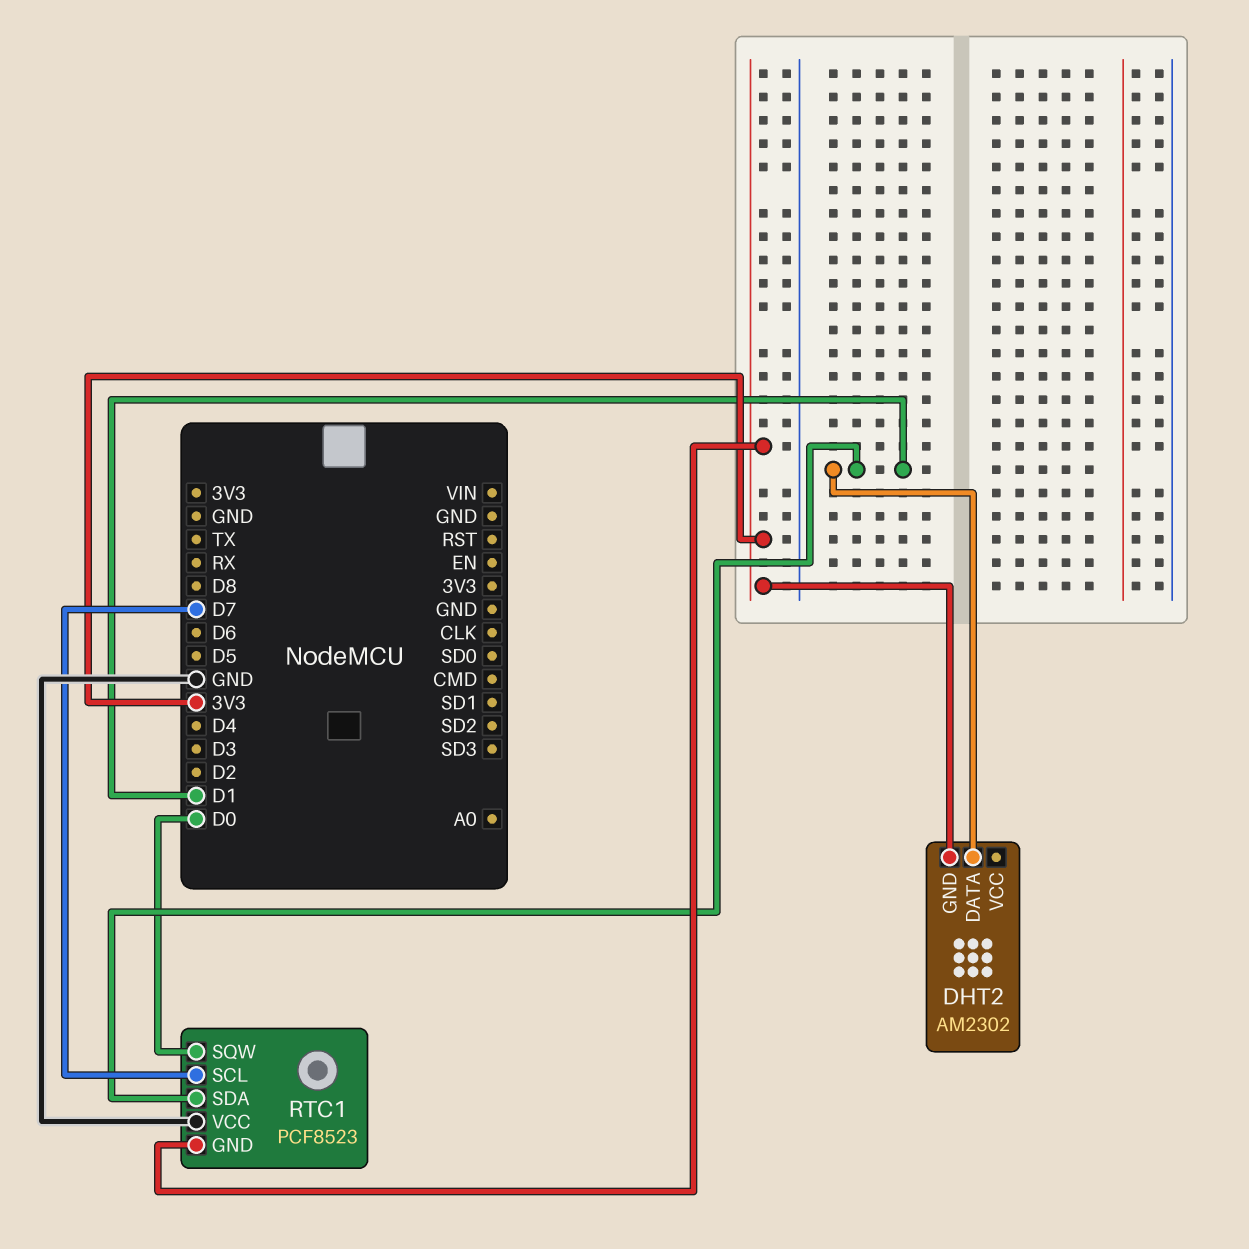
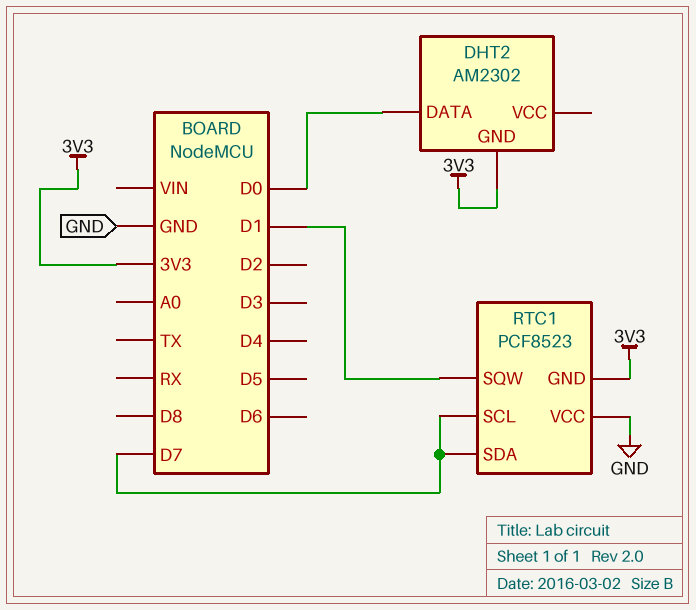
DHT2 pin DATA: D1 -> D0
RTC1 pin SDA: D1 -> D7
RTC1 pin SQW: D0 -> D1

